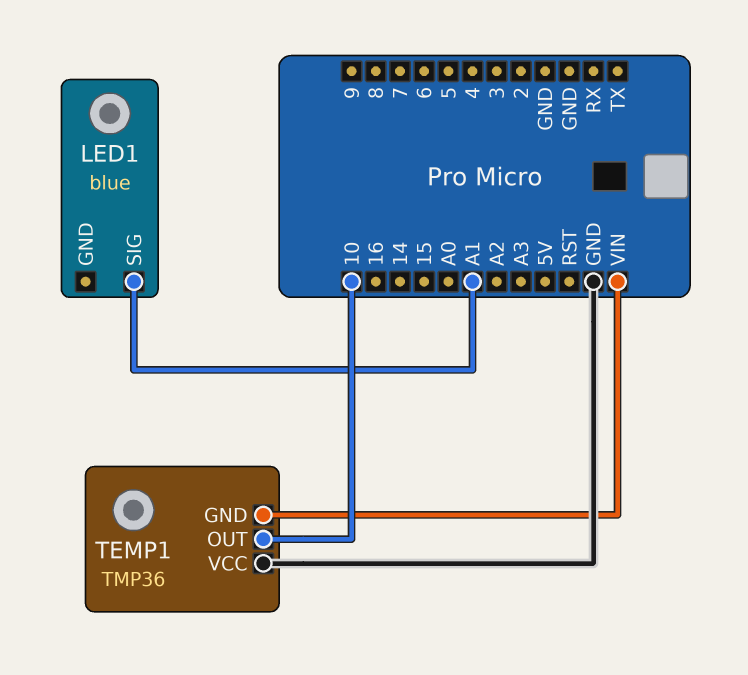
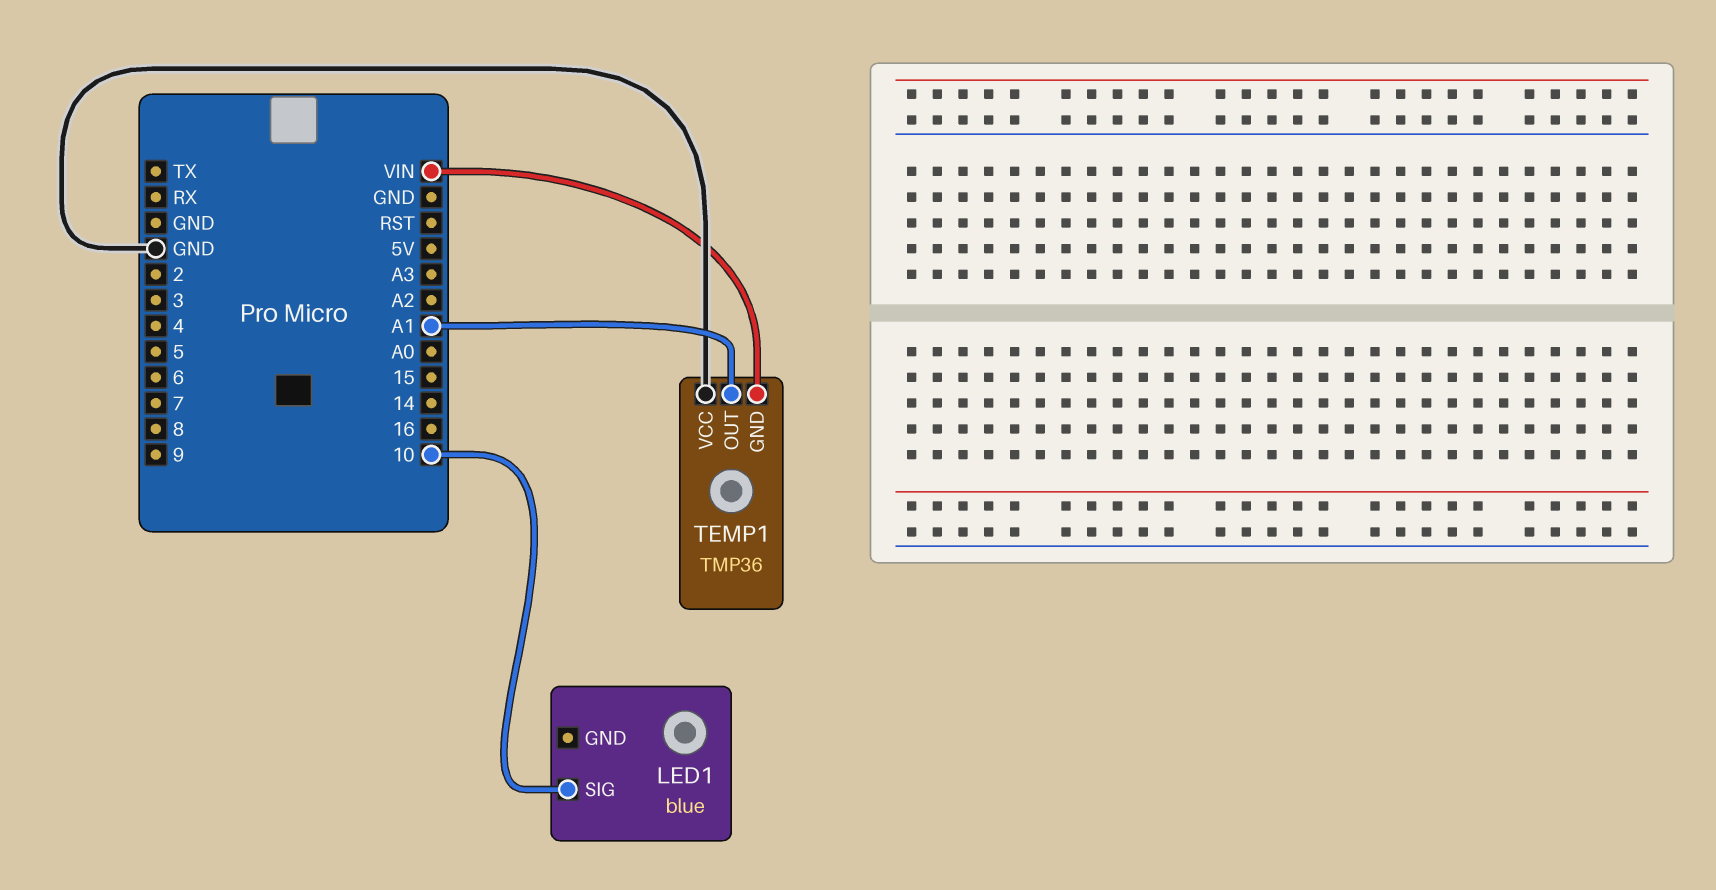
LED1 pin SIG: A1 -> 10
TEMP1 pin OUT: 10 -> A1

